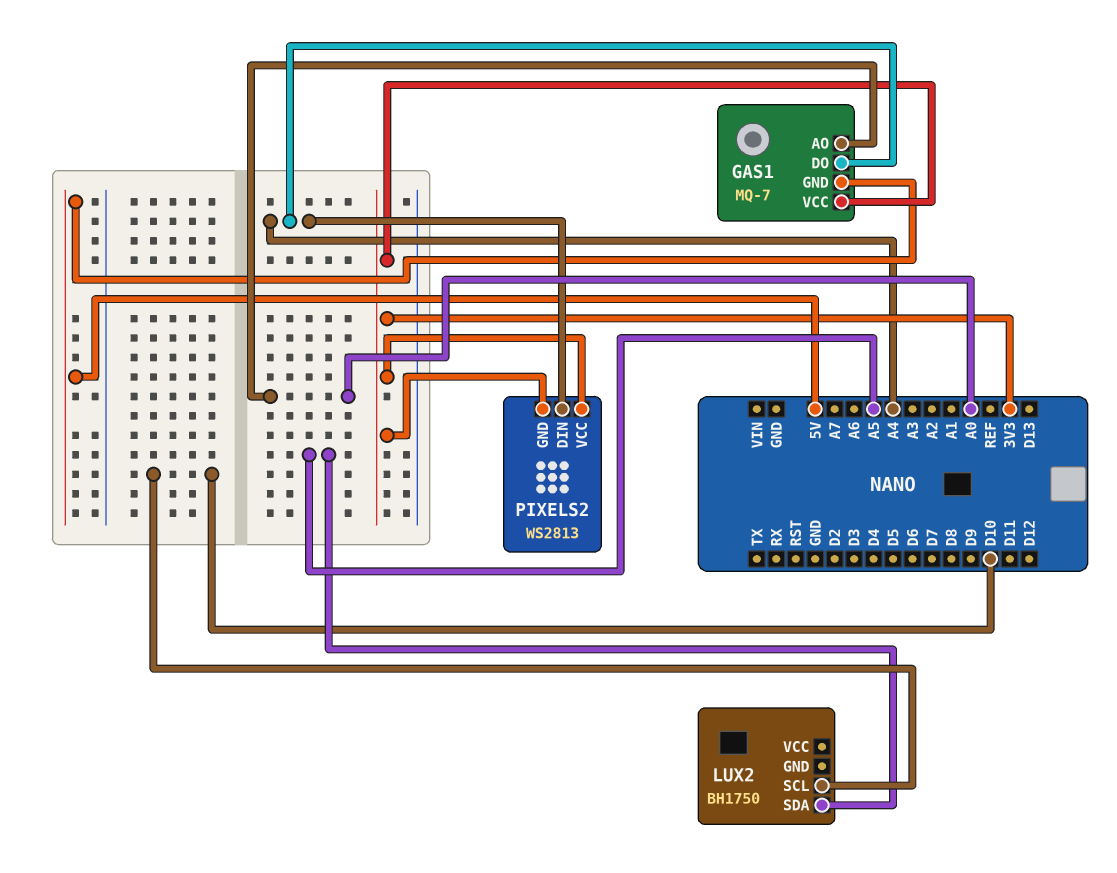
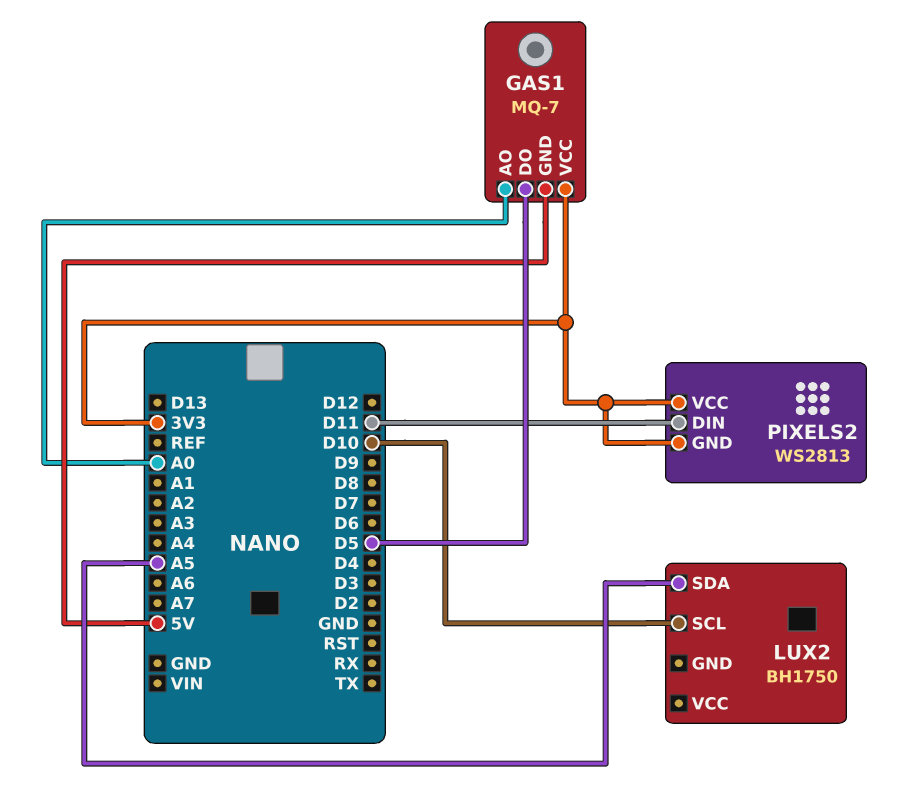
GAS1 pin DO: A4 -> D5
PIXELS2 pin DIN: A4 -> D11

